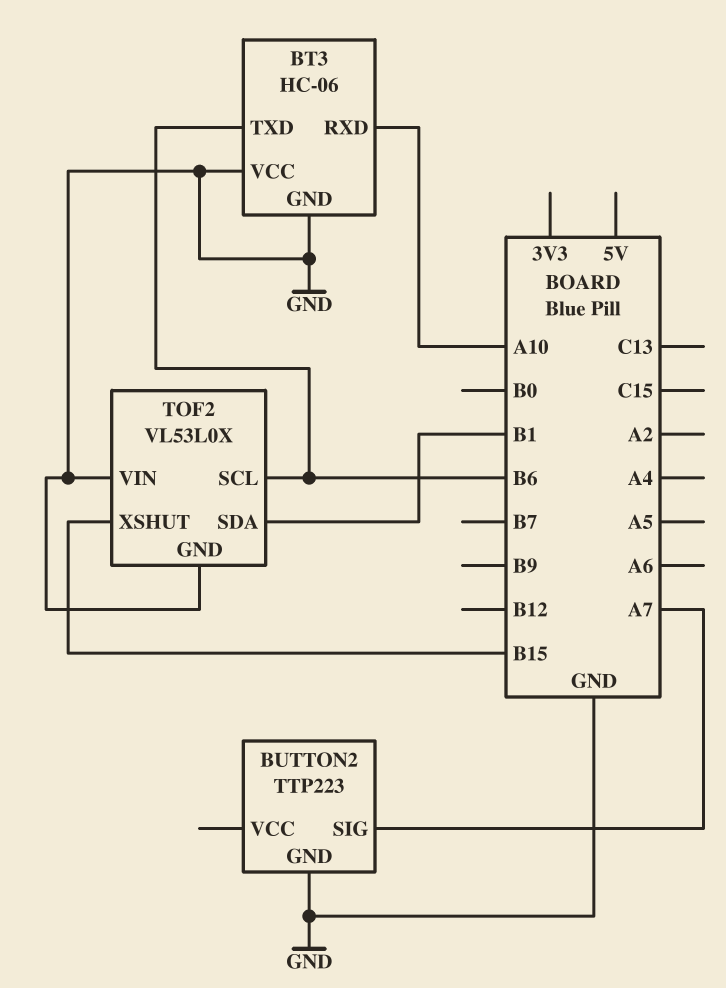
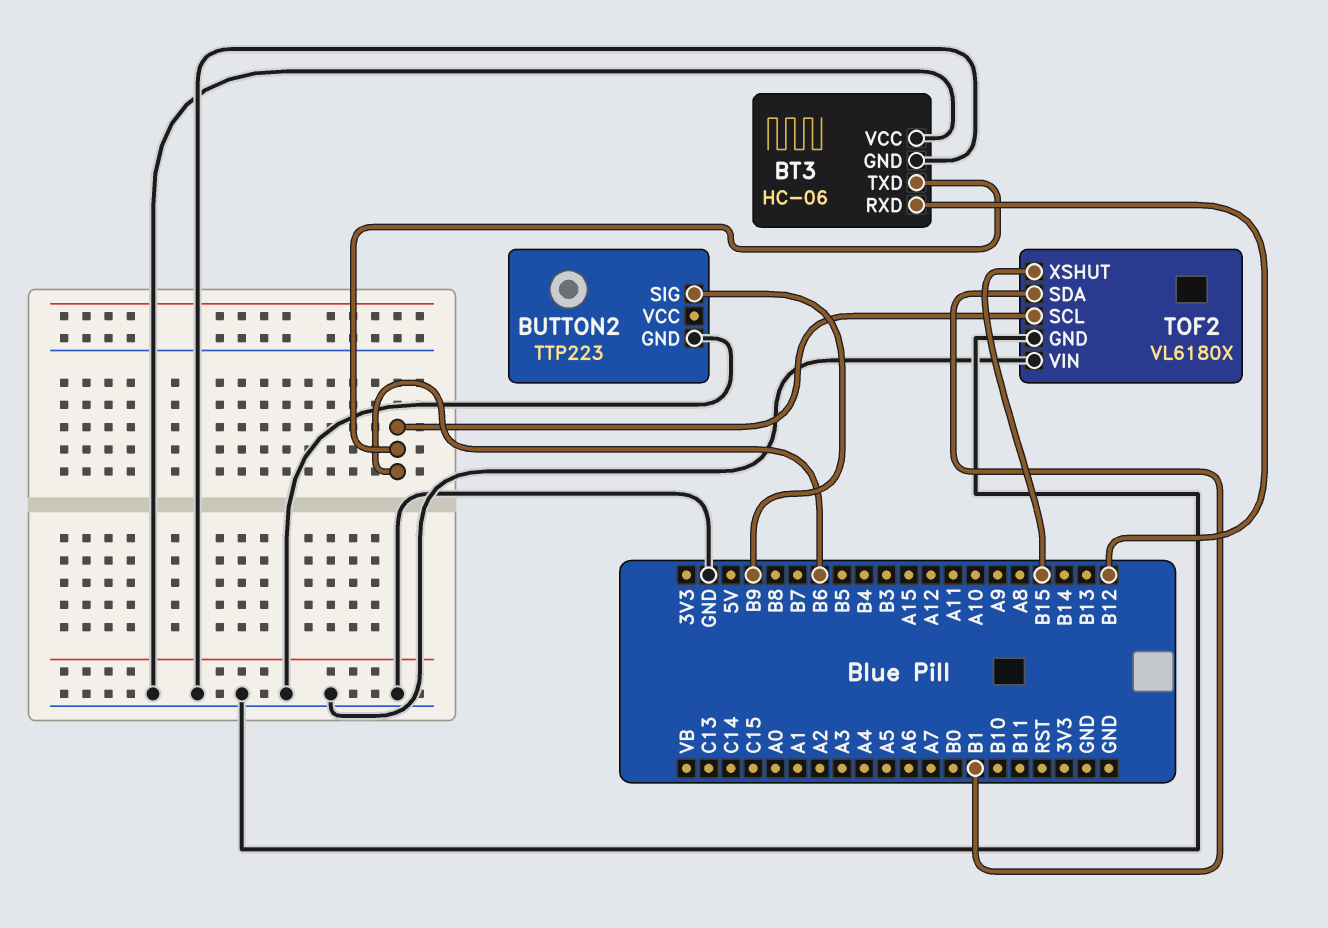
BT3 pin RXD: A10 -> B12
BUTTON2 pin SIG: A7 -> B9
TOF2: VL53L0X -> VL6180X

